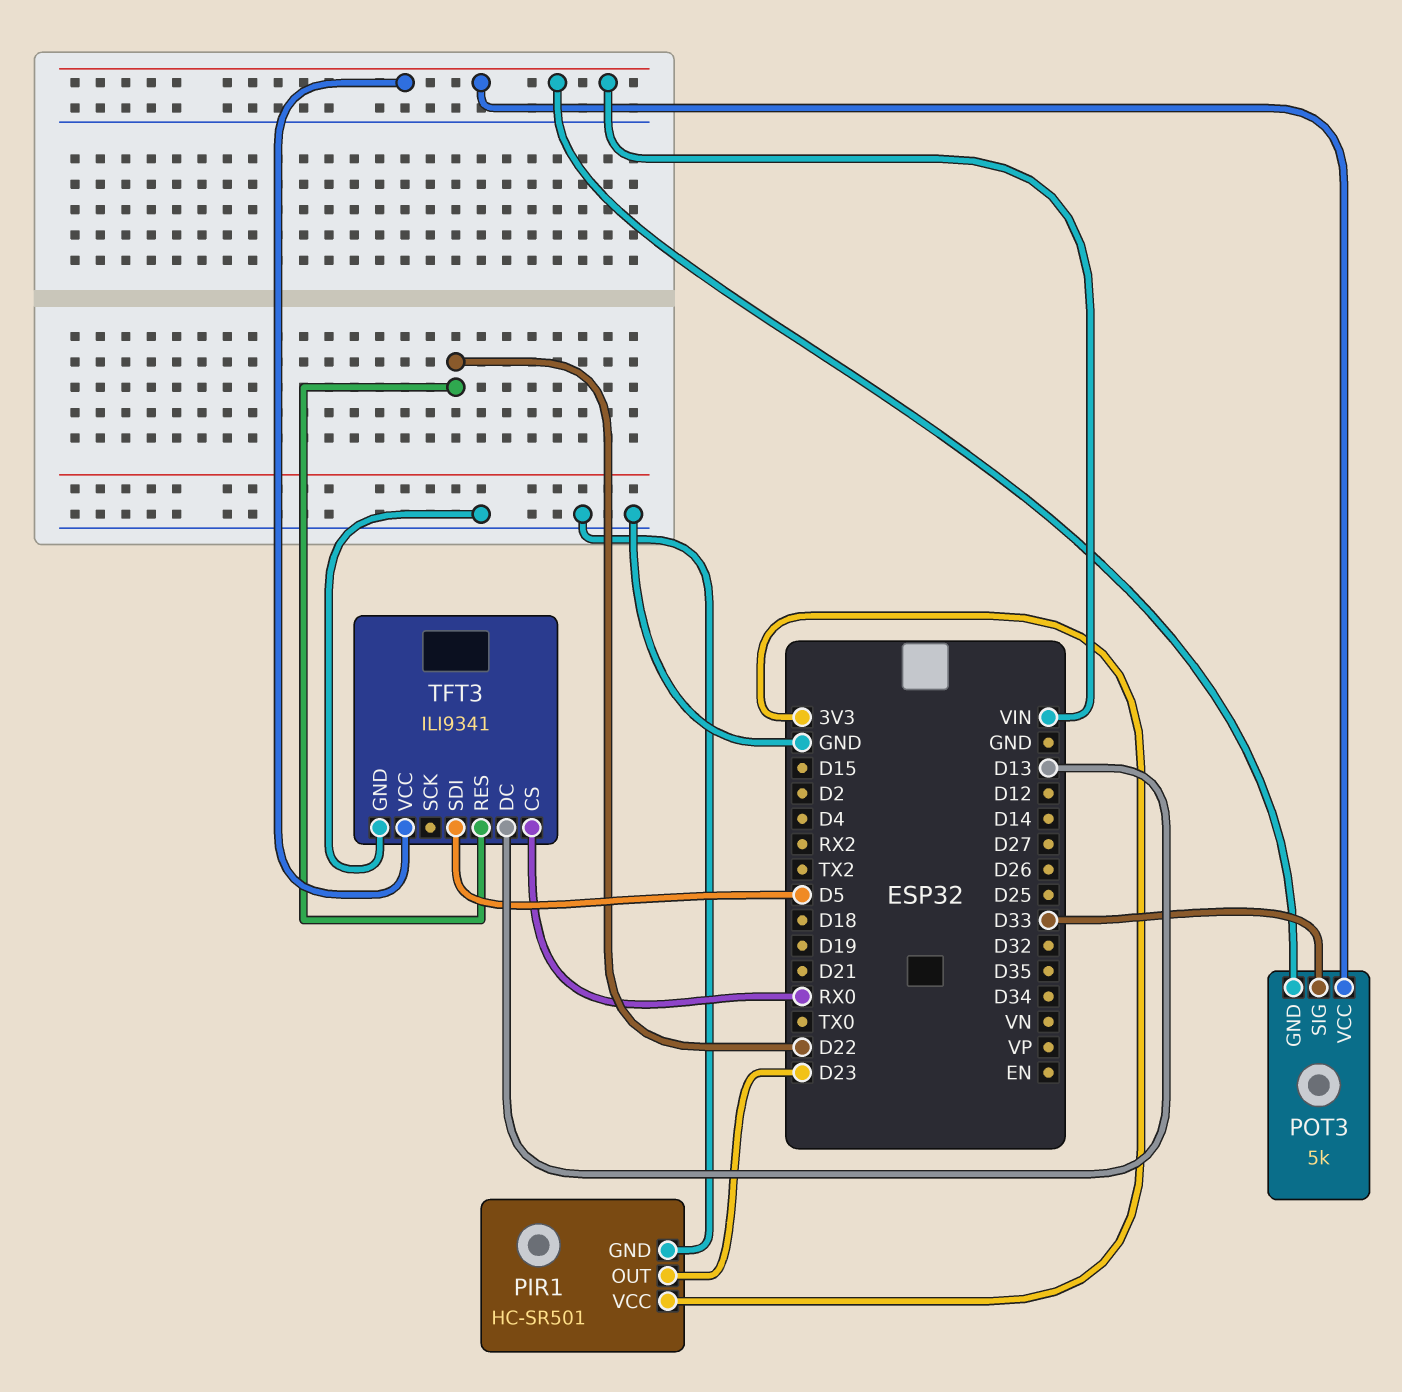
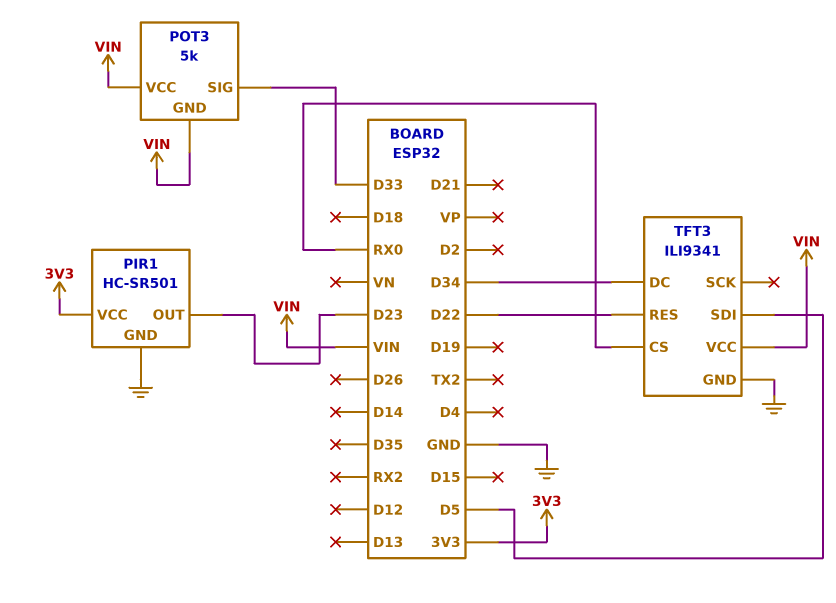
TFT3 pin DC: D13 -> D34

